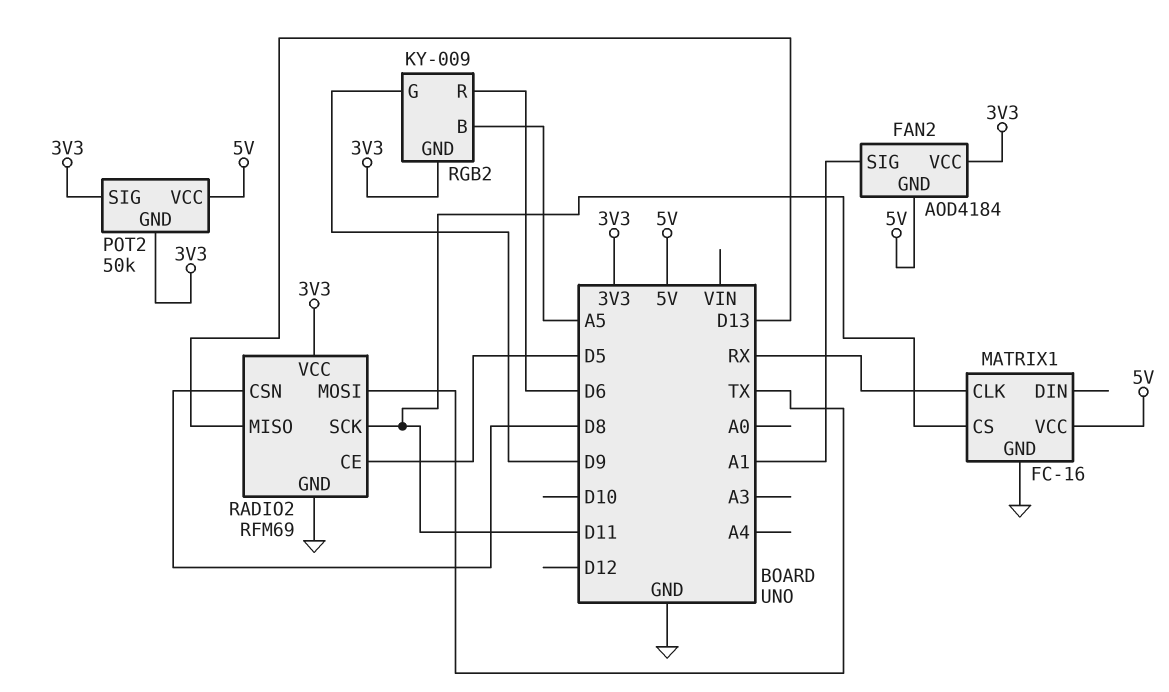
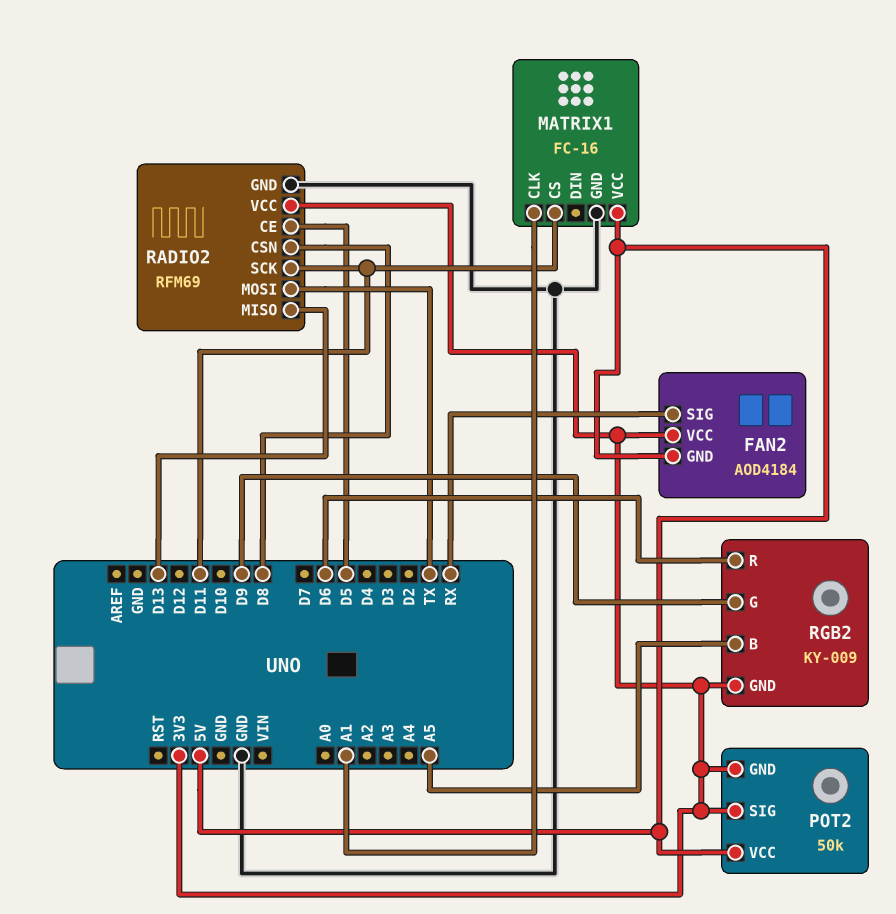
FAN2 pin SIG: A1 -> RX
MATRIX1 pin CLK: RX -> A1

